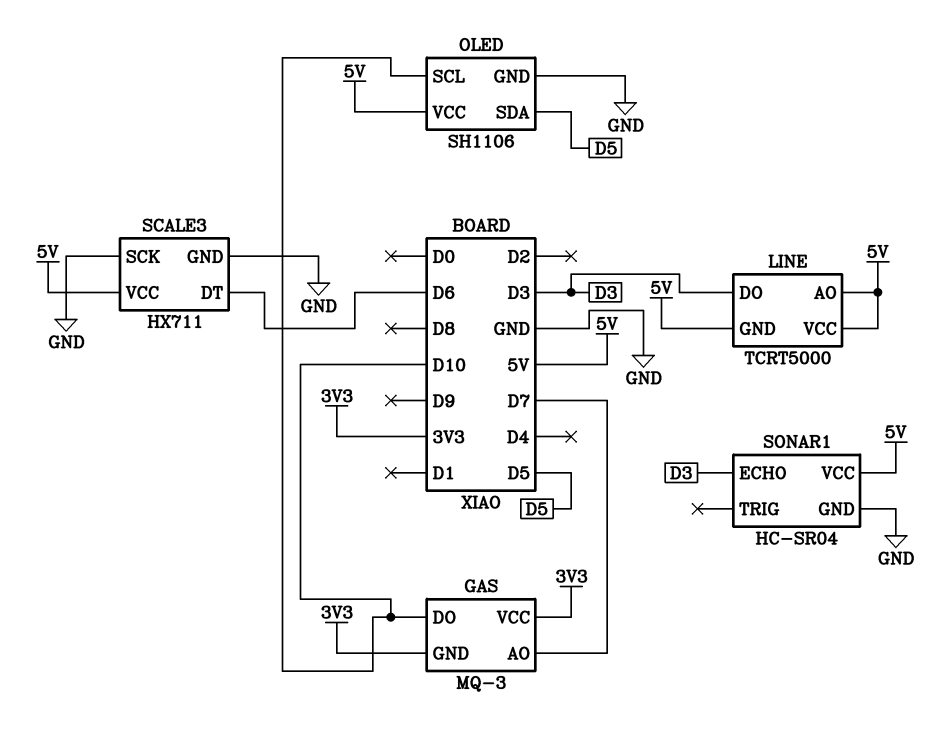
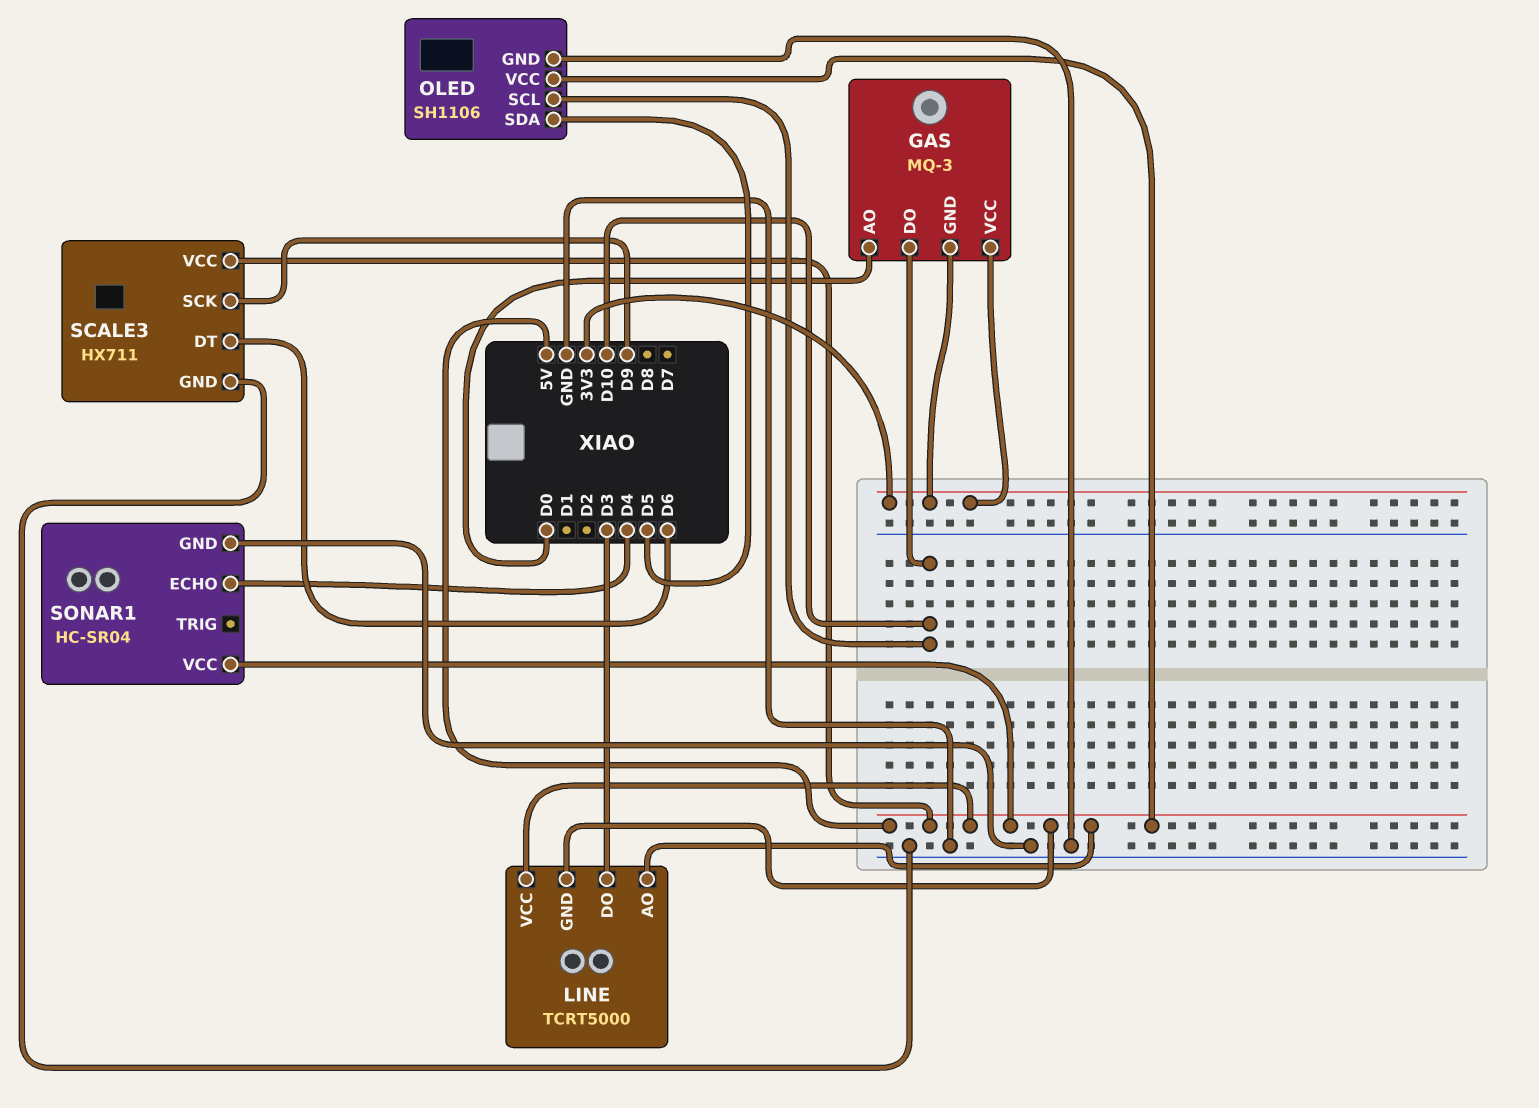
GAS pin AO: D7 -> D0
SCALE3 pin SCK: GND -> D9
SONAR1 pin ECHO: D3 -> D4

